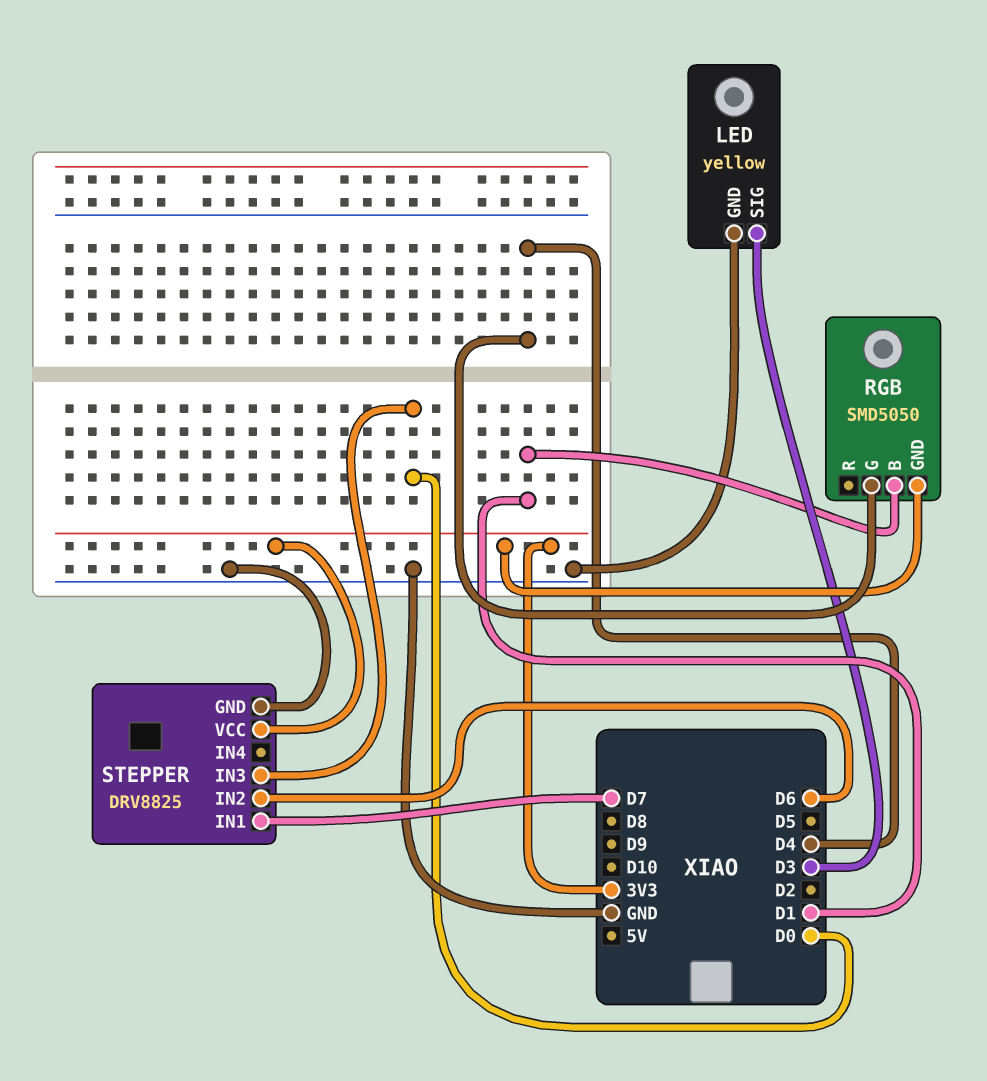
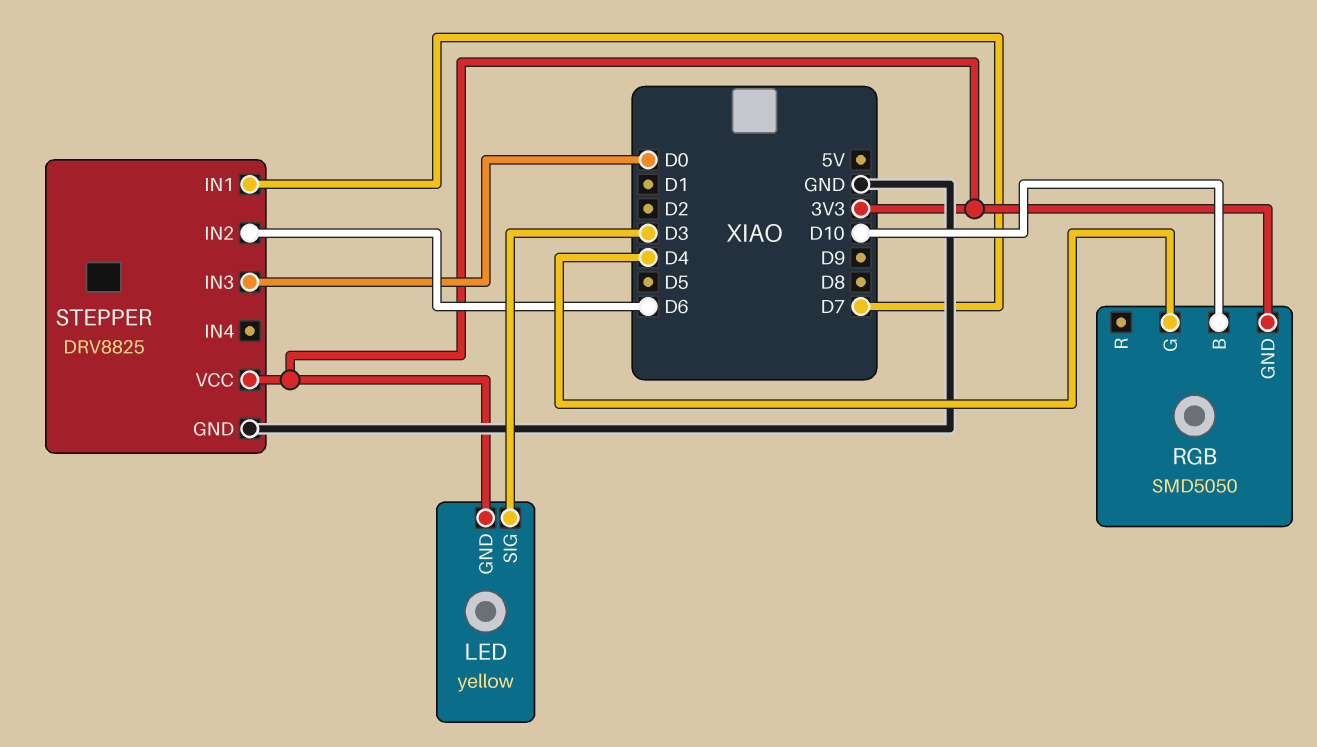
LED pin GND: GND -> 3V3
RGB pin B: D1 -> D10

